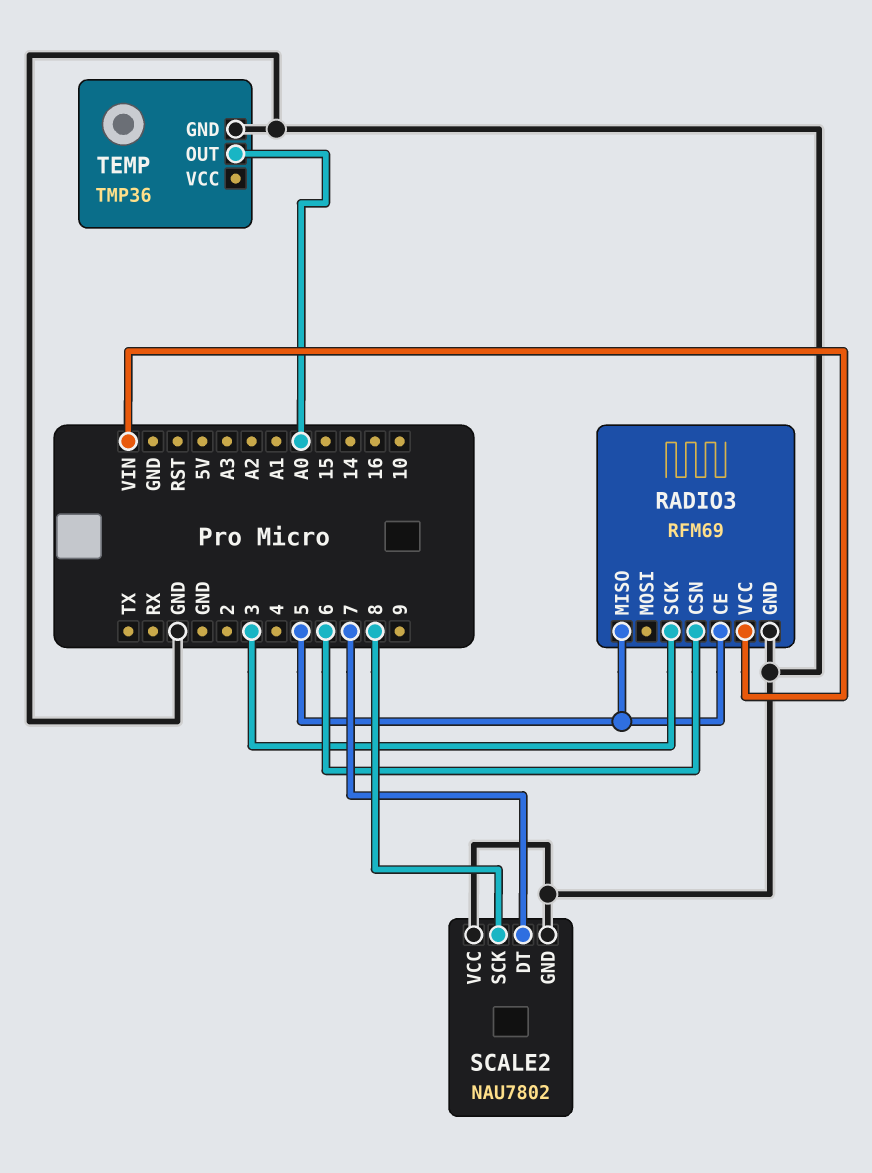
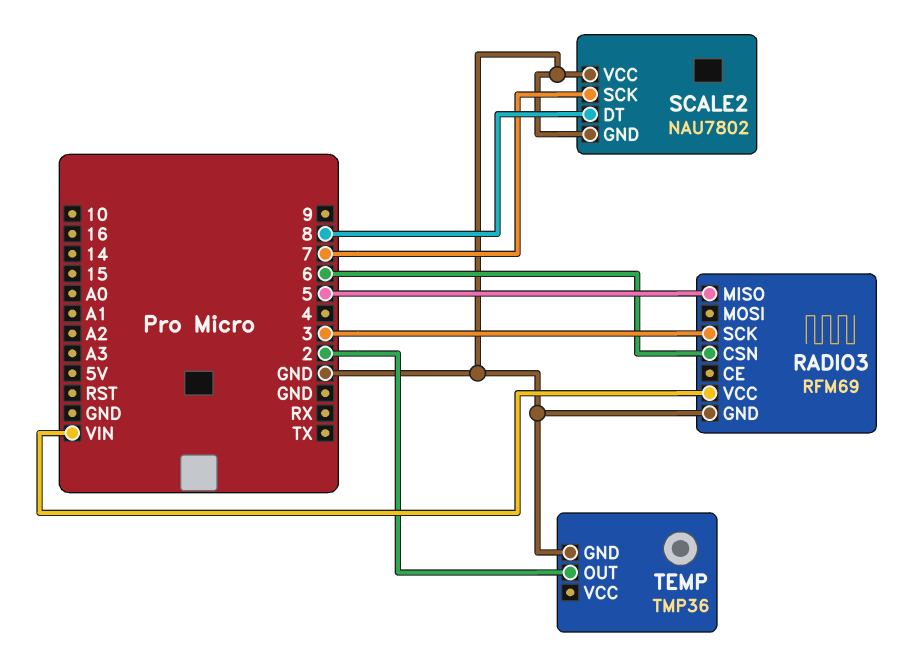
RADIO3 pin CE: 5 -> none
SCALE2 pin DT: 7 -> 8
SCALE2 pin SCK: 8 -> 7
TEMP pin OUT: A0 -> 2

